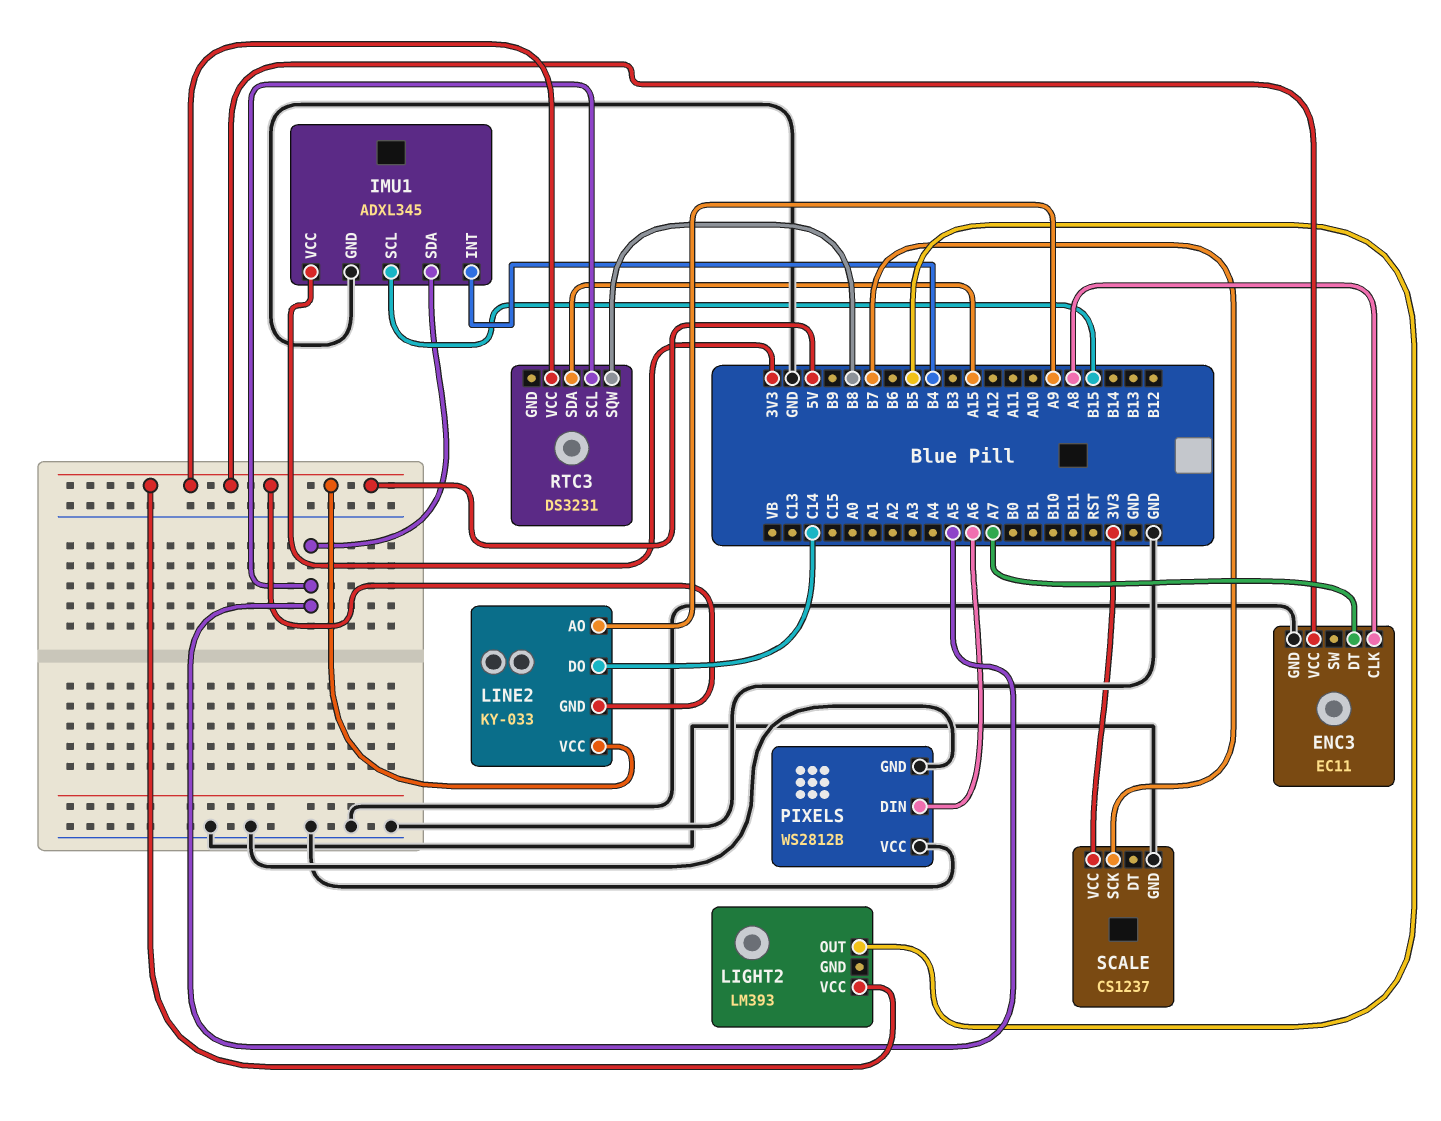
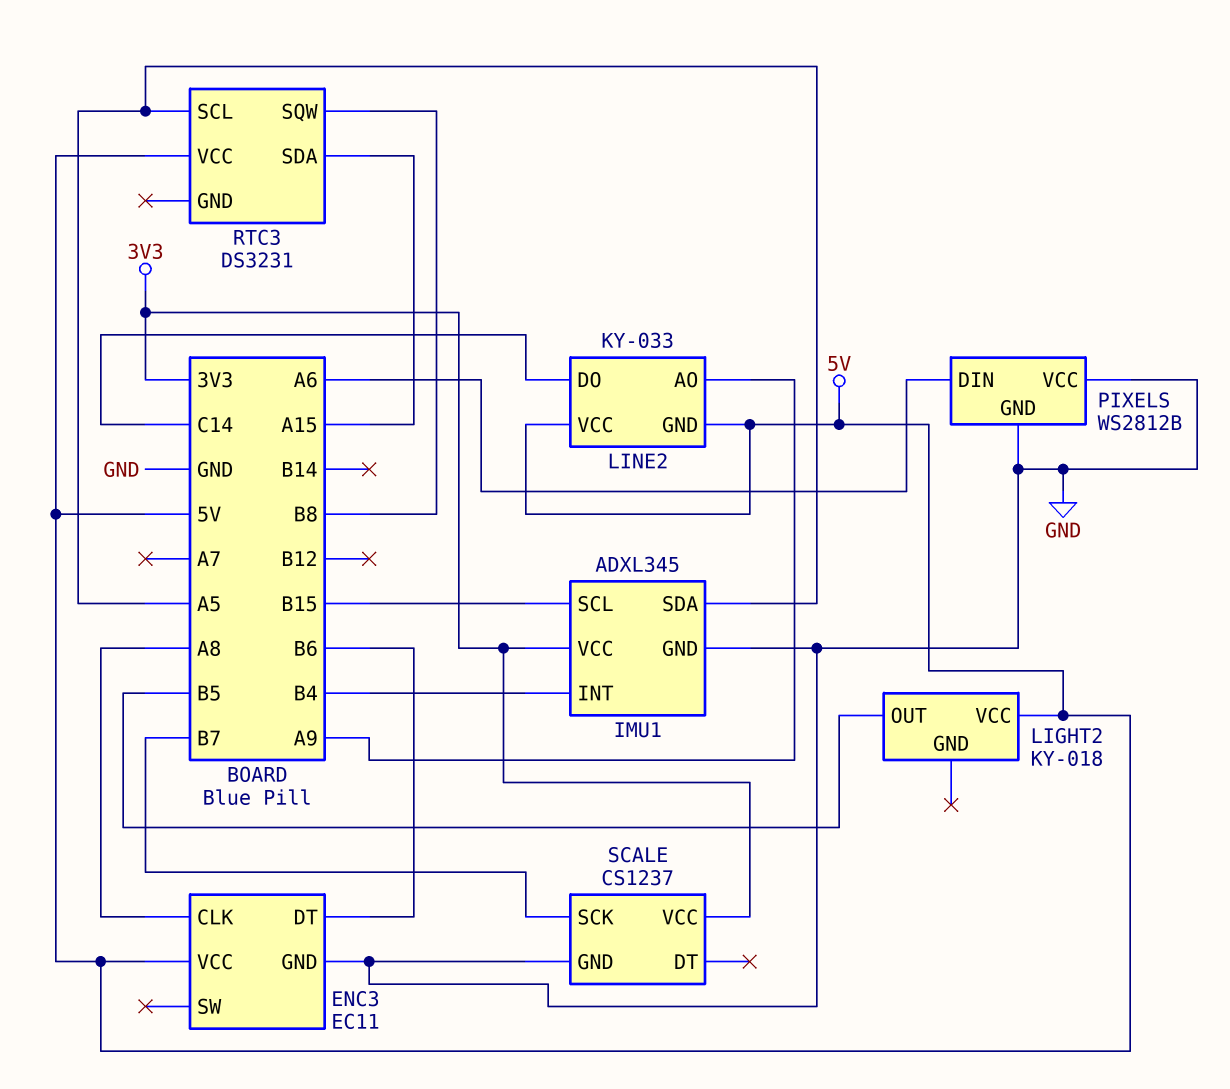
ENC3 pin DT: A7 -> B6
LIGHT2: LM393 -> KY-018

